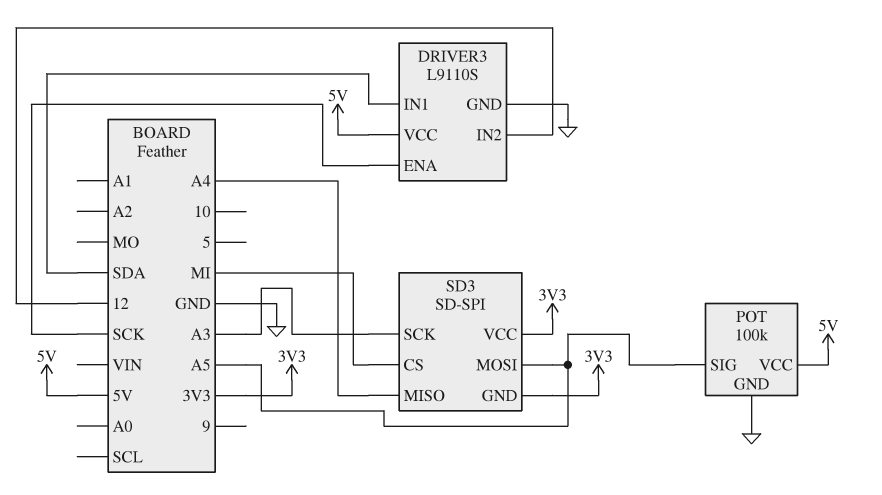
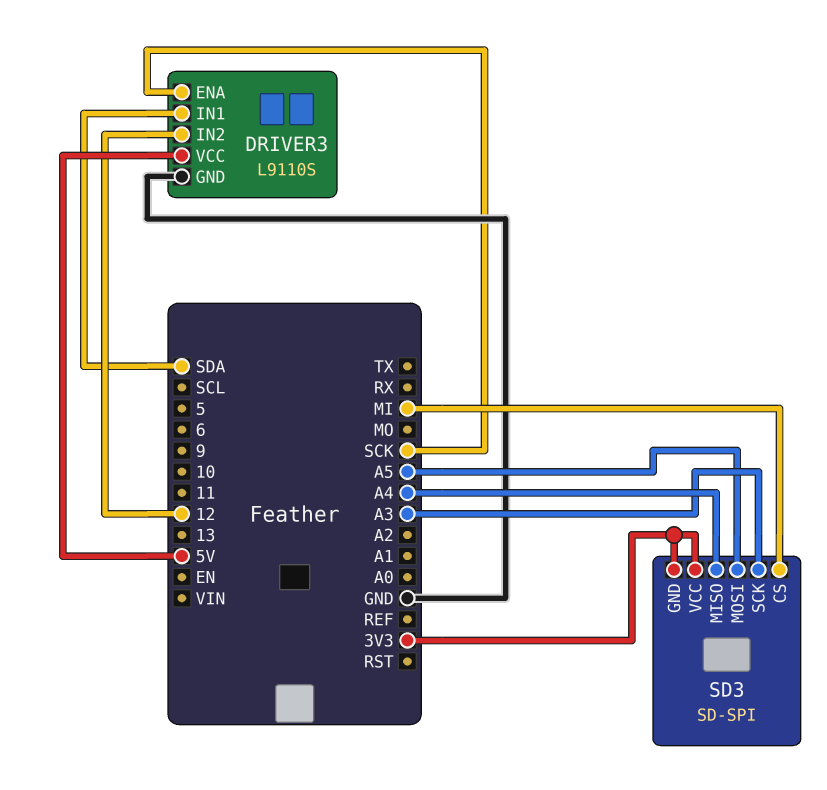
POT: 100k -> none
POT pin GND: GND -> none
POT pin SIG: A5 -> none
POT pin VCC: 5V -> none

